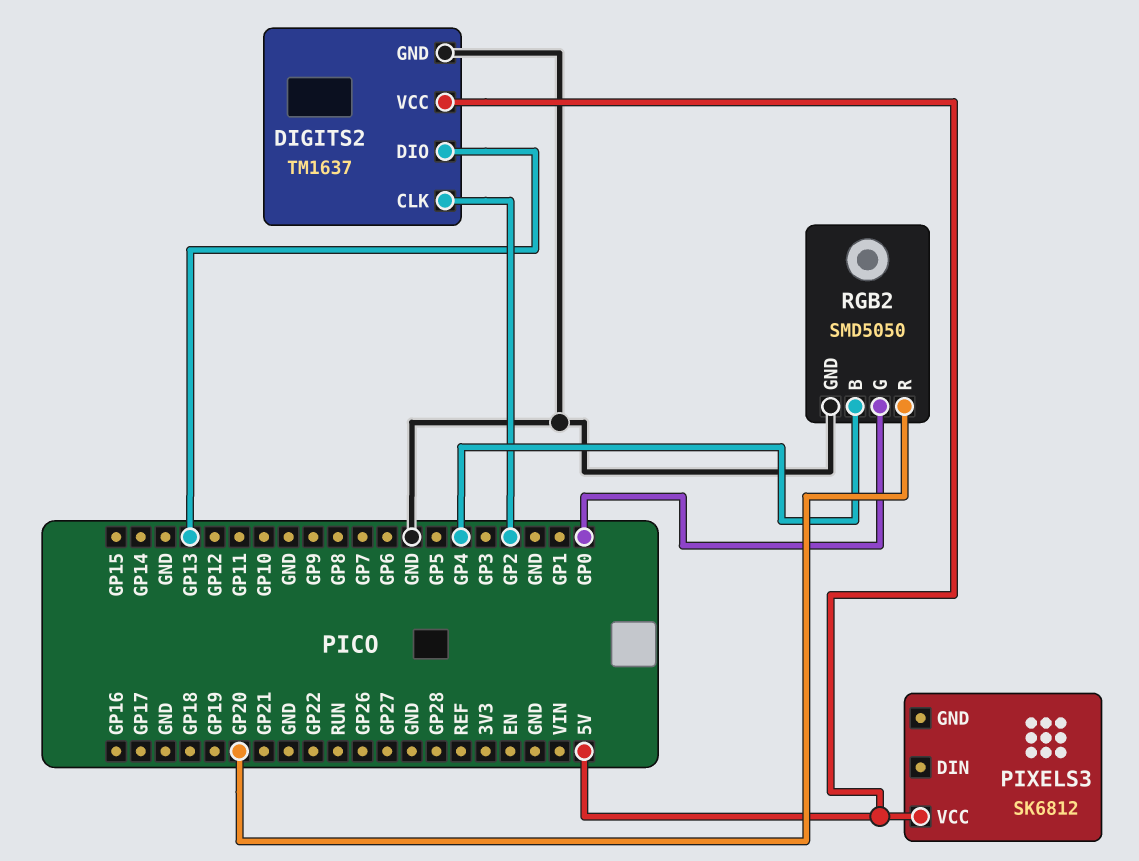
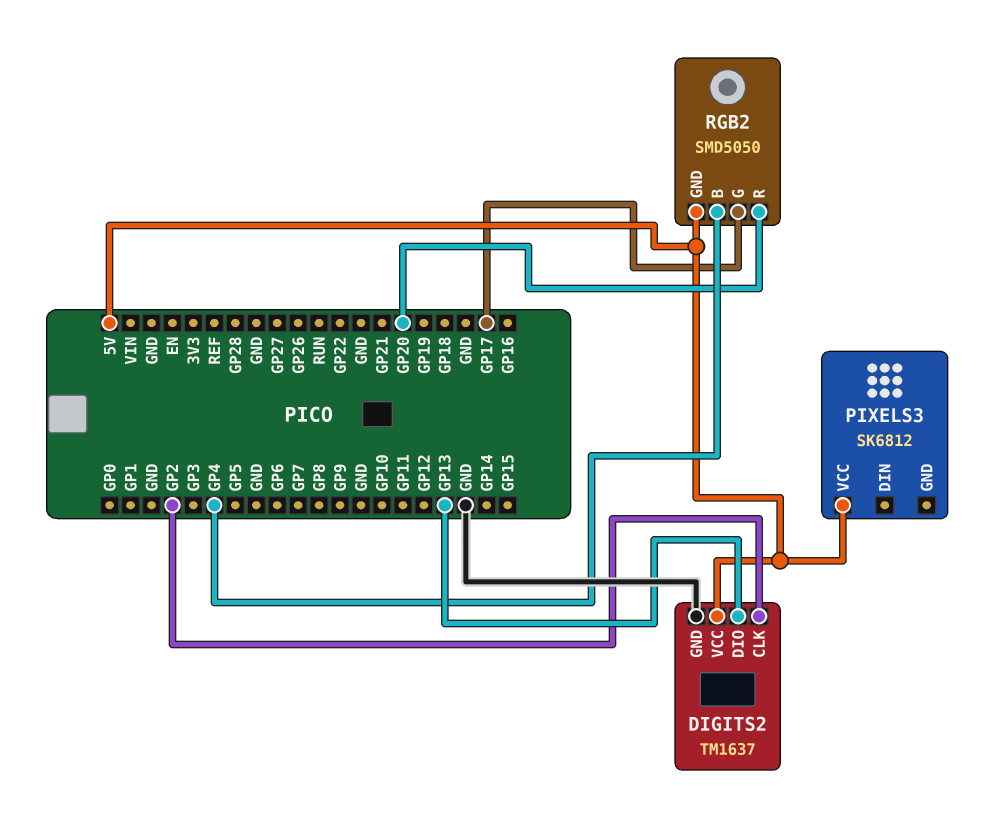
RGB2 pin G: GP0 -> GP17
RGB2 pin GND: GND -> 5V

